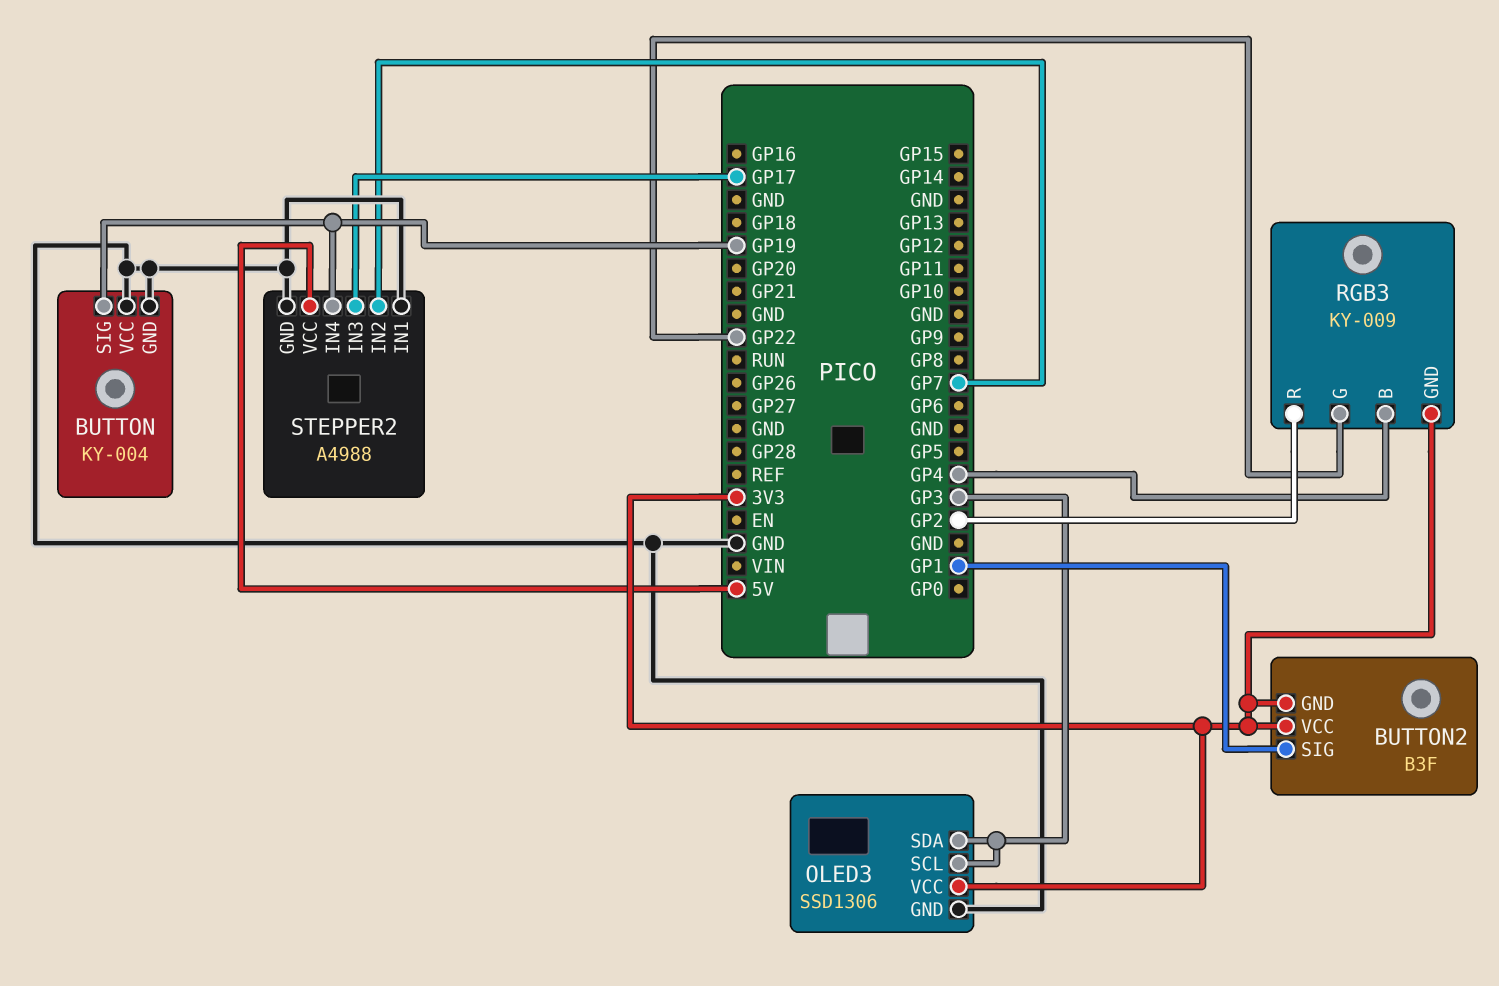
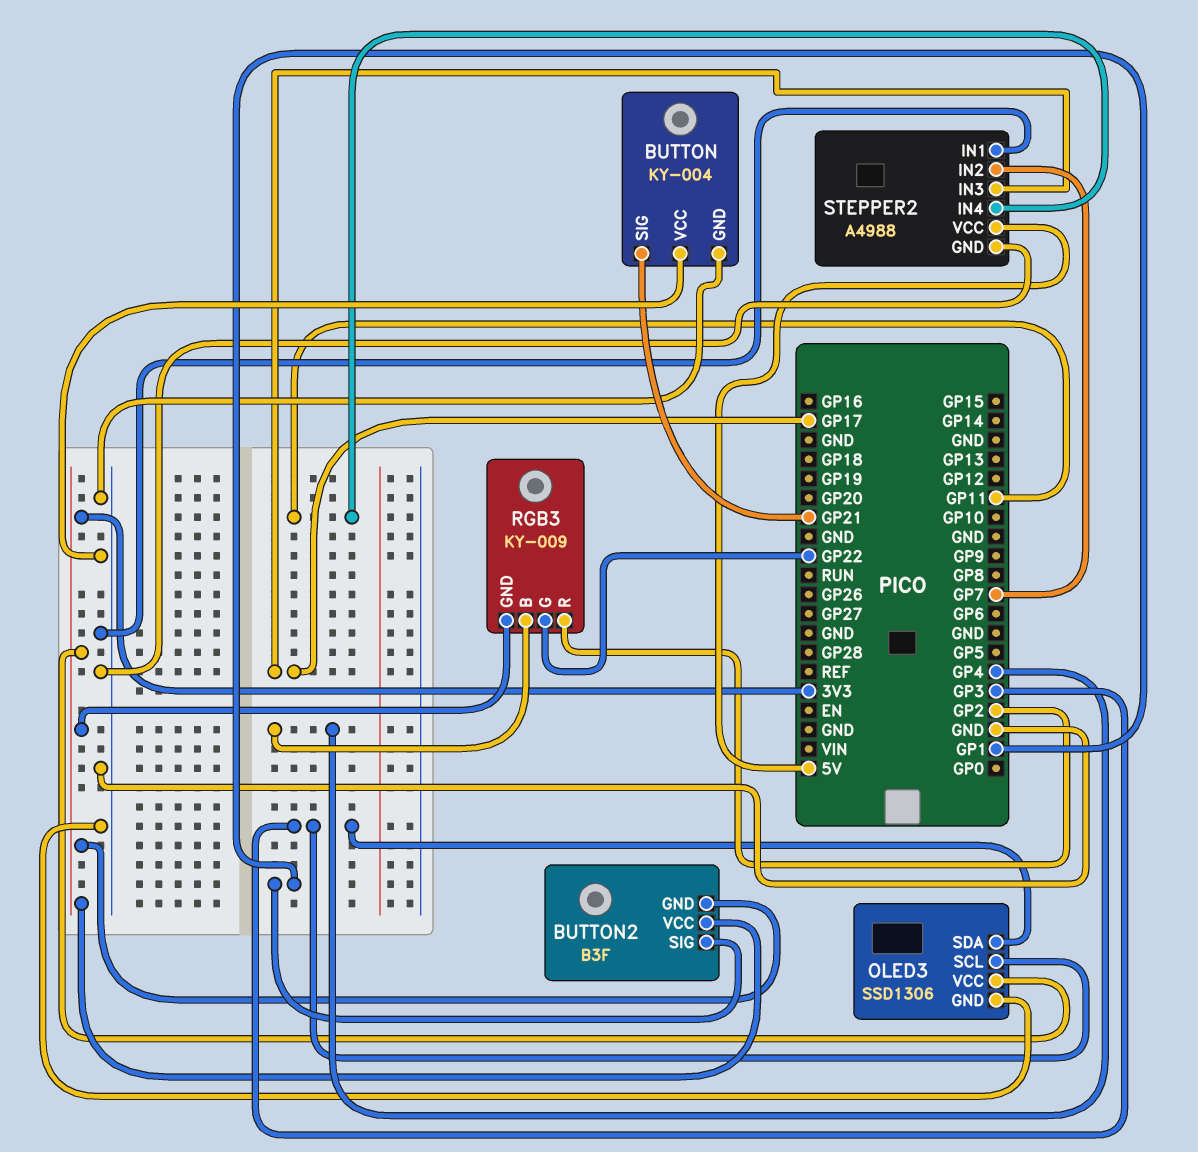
BUTTON pin SIG: GP19 -> GP21
STEPPER2 pin IN4: GP19 -> GP11

